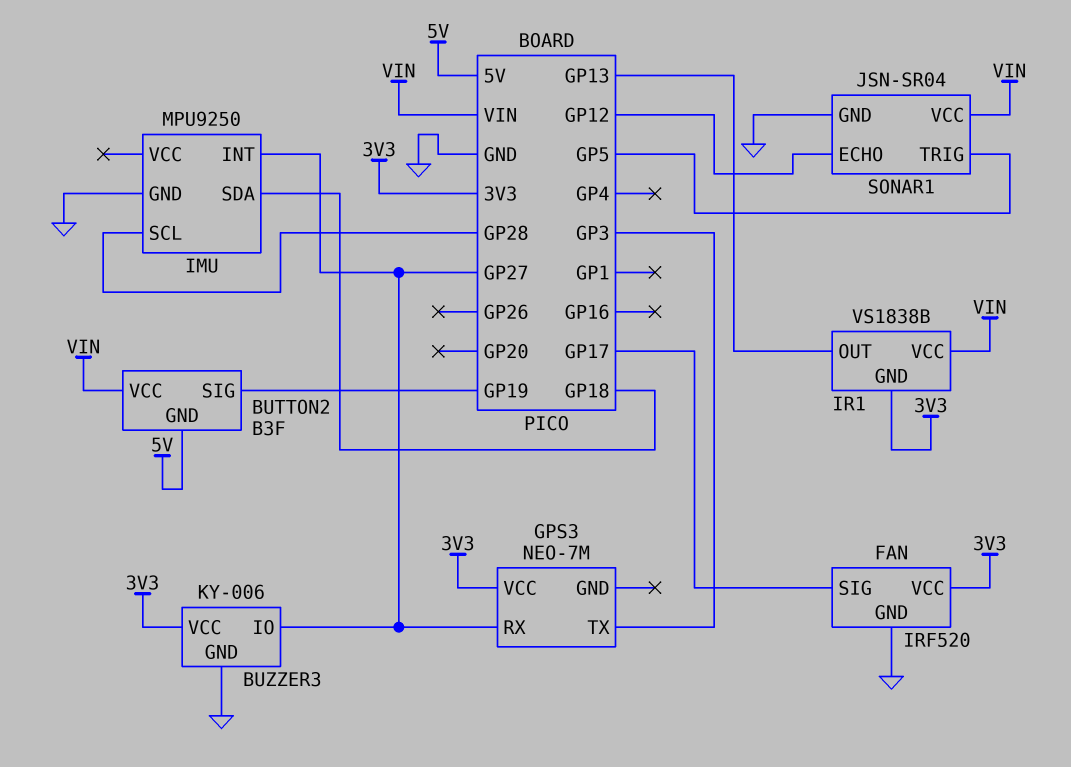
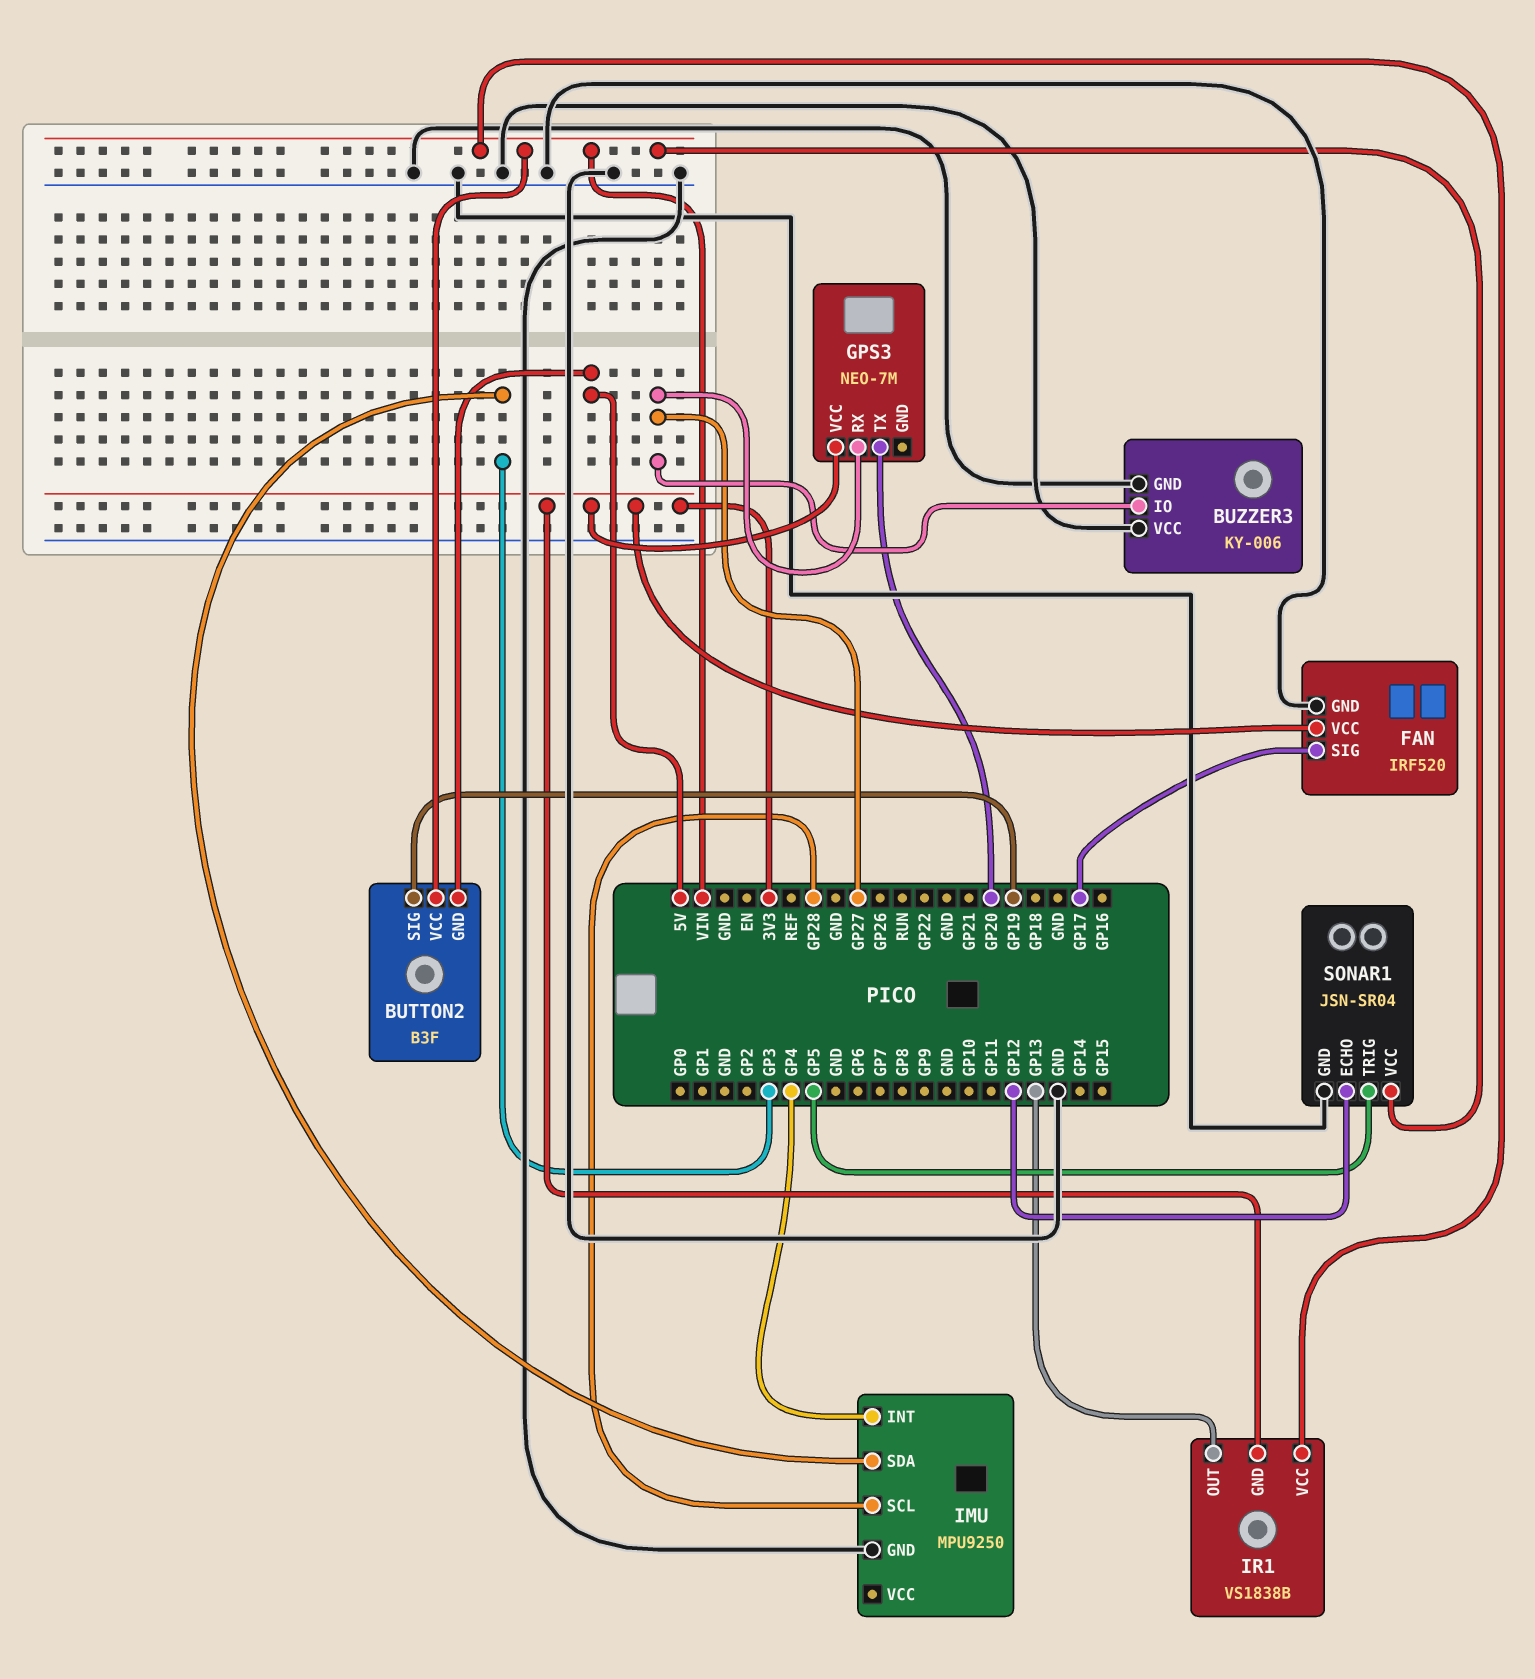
BUZZER3 pin VCC: 3V3 -> GND
GPS3 pin TX: GP3 -> GP20
IMU pin INT: GP27 -> GP4
IMU pin SDA: GP18 -> GP3

